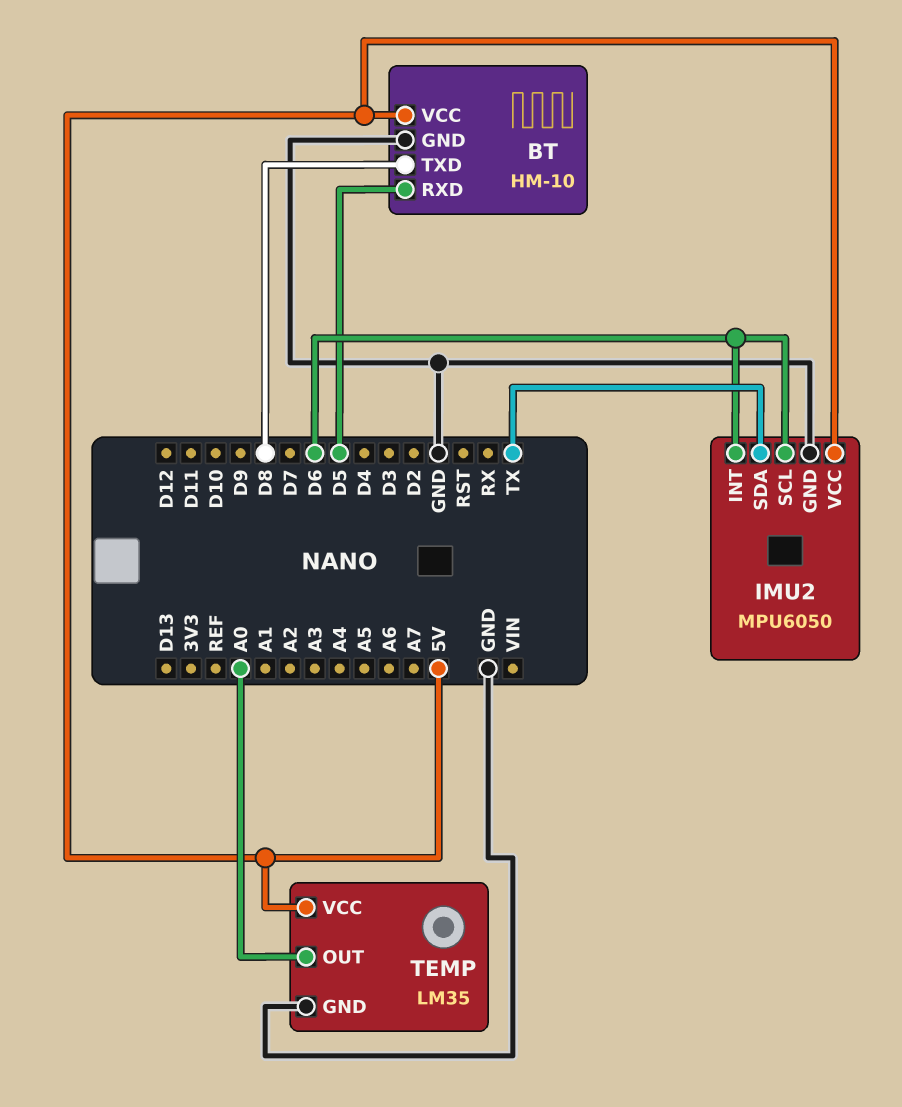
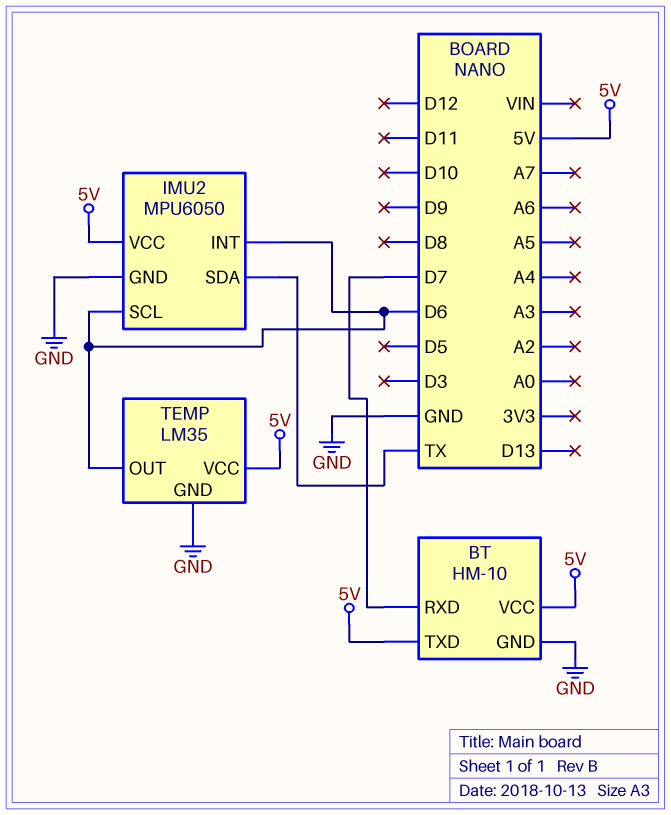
BT pin RXD: D5 -> D7
BT pin TXD: D8 -> 5V
TEMP pin OUT: A0 -> D6

